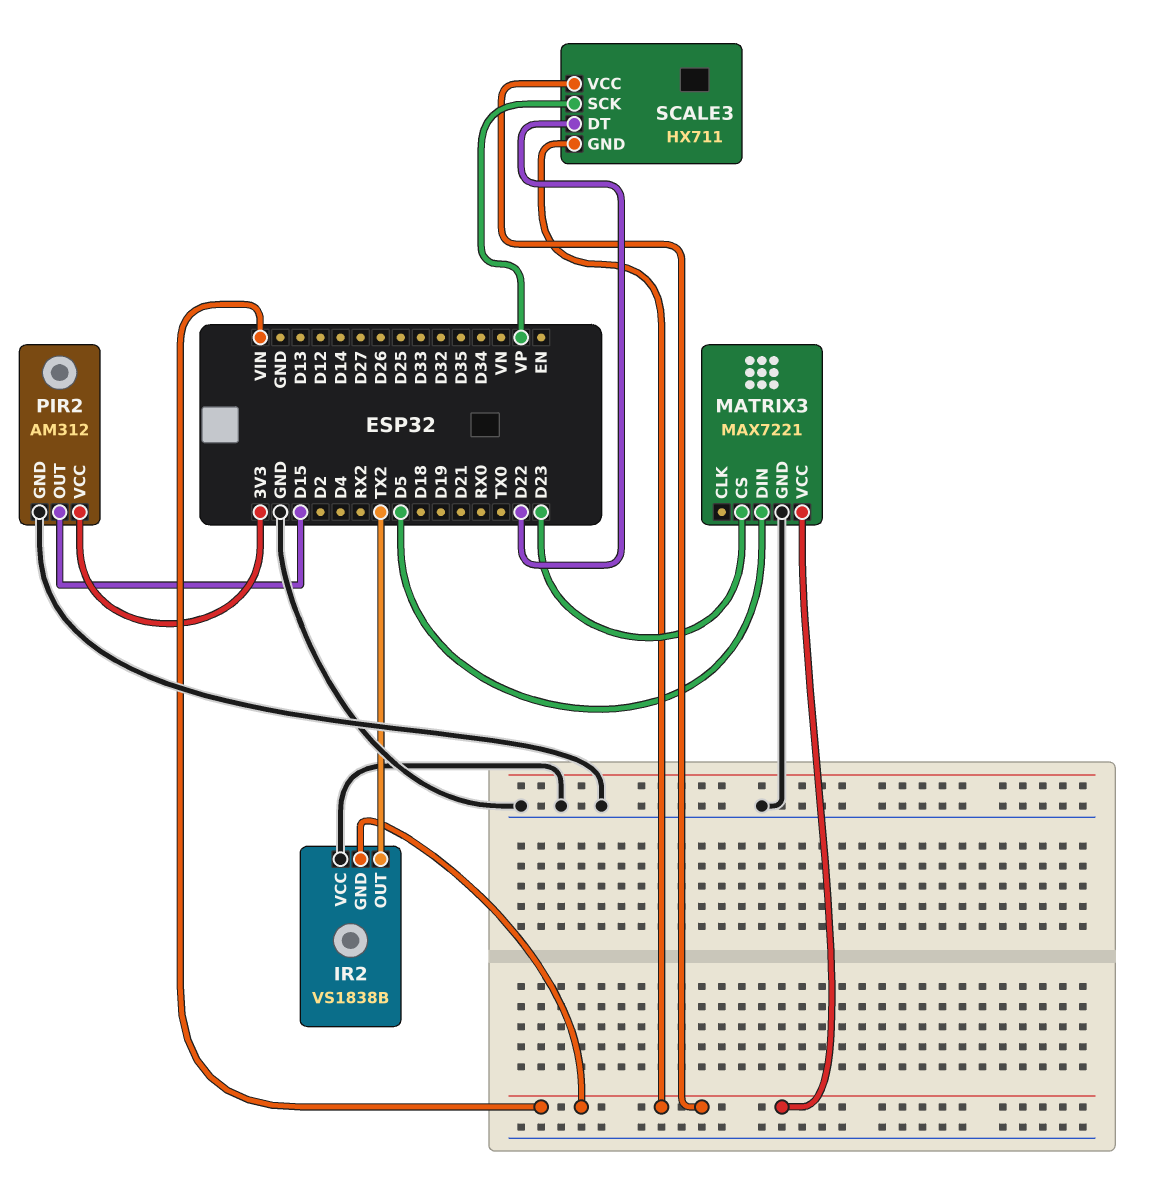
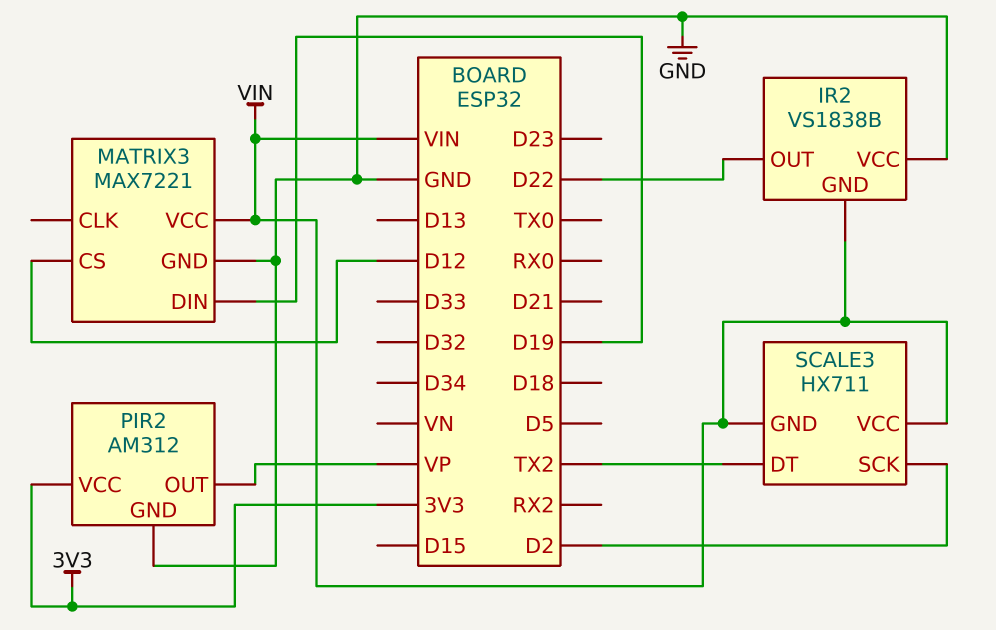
IR2 pin OUT: TX2 -> D22
MATRIX3 pin CS: D23 -> D12
MATRIX3 pin DIN: D5 -> D19
PIR2 pin OUT: D15 -> VP
SCALE3 pin DT: D22 -> TX2
SCALE3 pin SCK: VP -> D2

